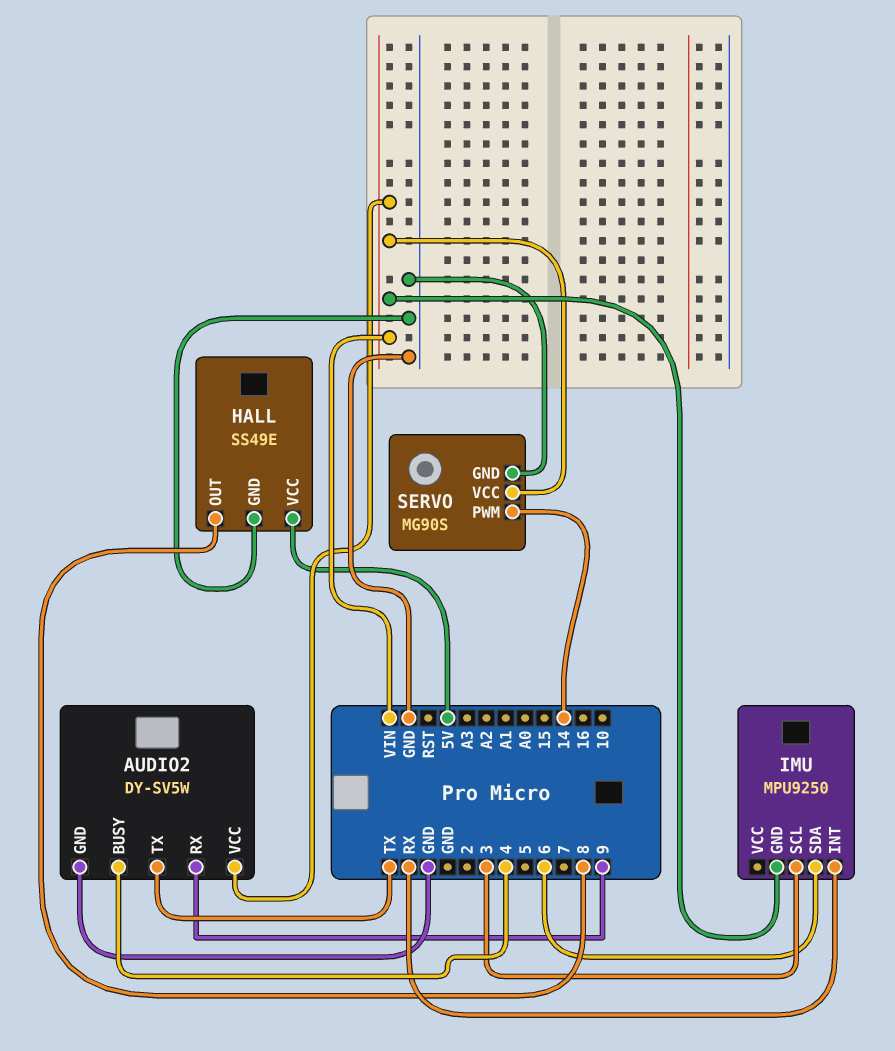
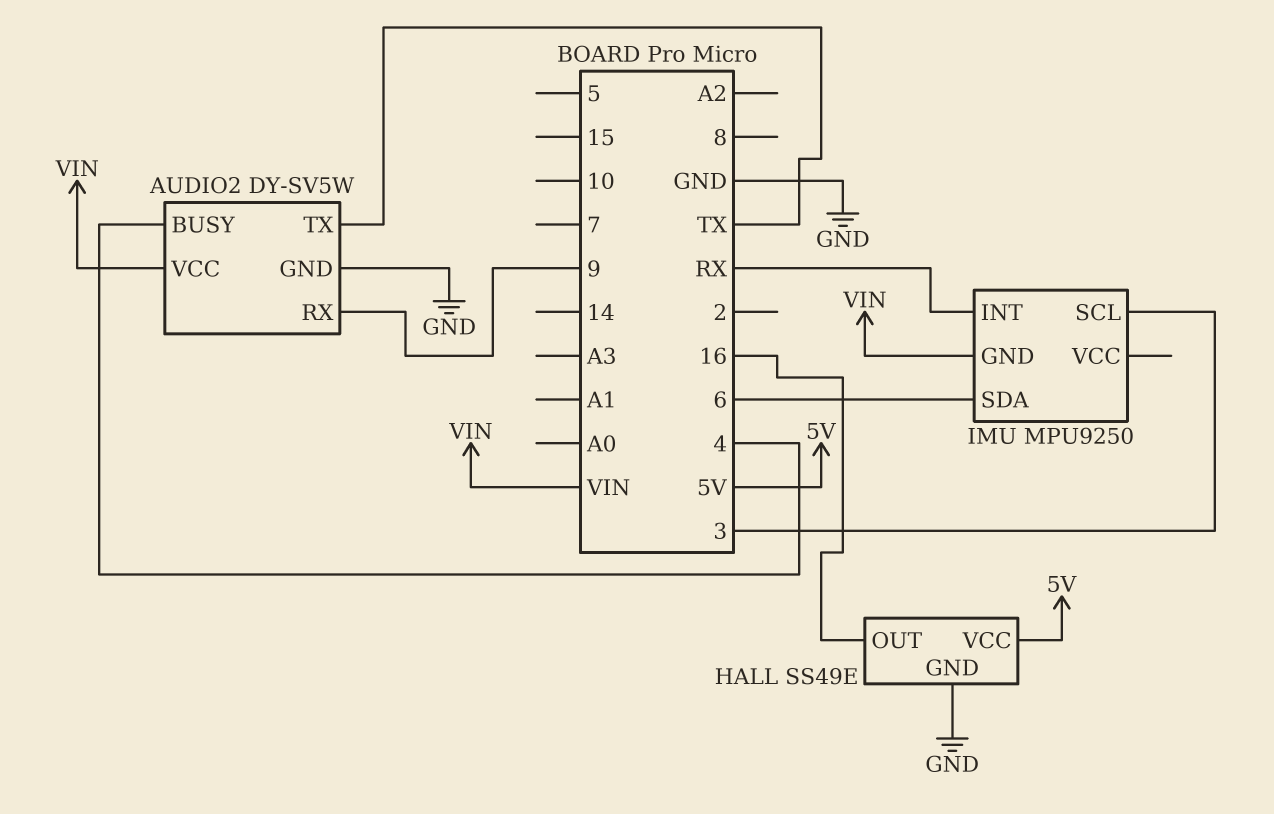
HALL pin OUT: 8 -> 16
SERVO: MG90S -> none
SERVO pin GND: GND -> none
SERVO pin PWM: 14 -> none
SERVO pin VCC: VIN -> none

